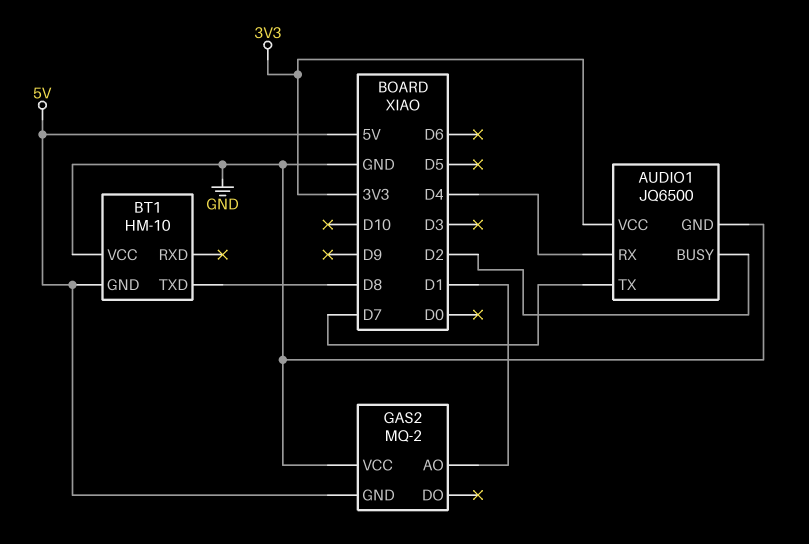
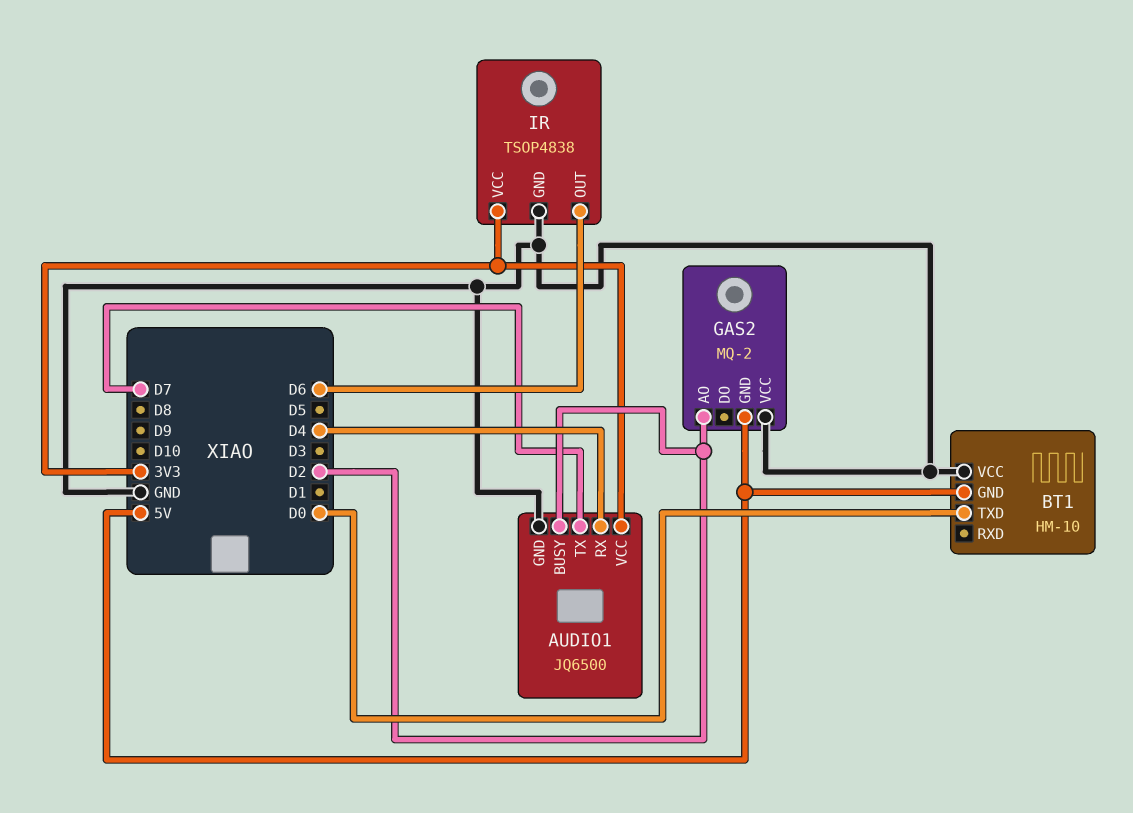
BT1 pin TXD: D8 -> D0
GAS2 pin AO: D1 -> D2
IR: none -> TSOP4838
IR pin GND: none -> GND
IR pin OUT: none -> D6
IR pin VCC: none -> 3V3

